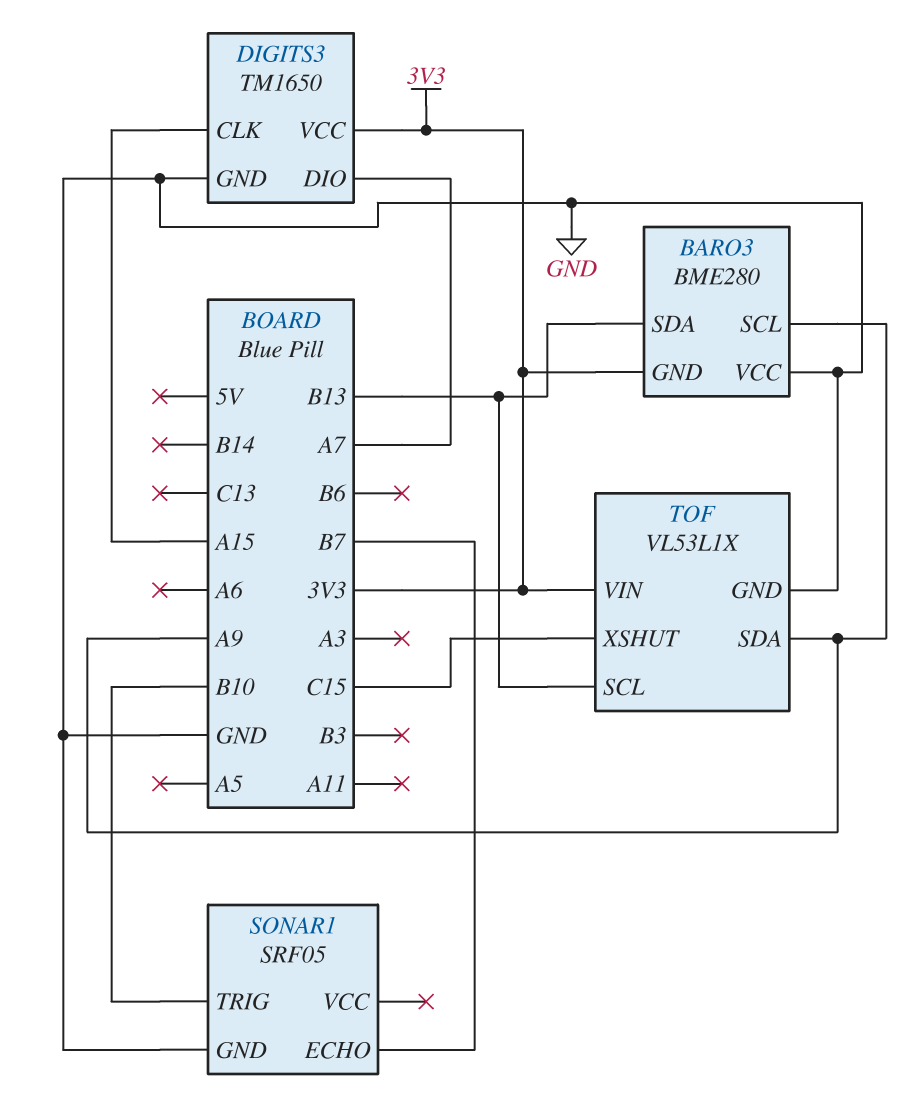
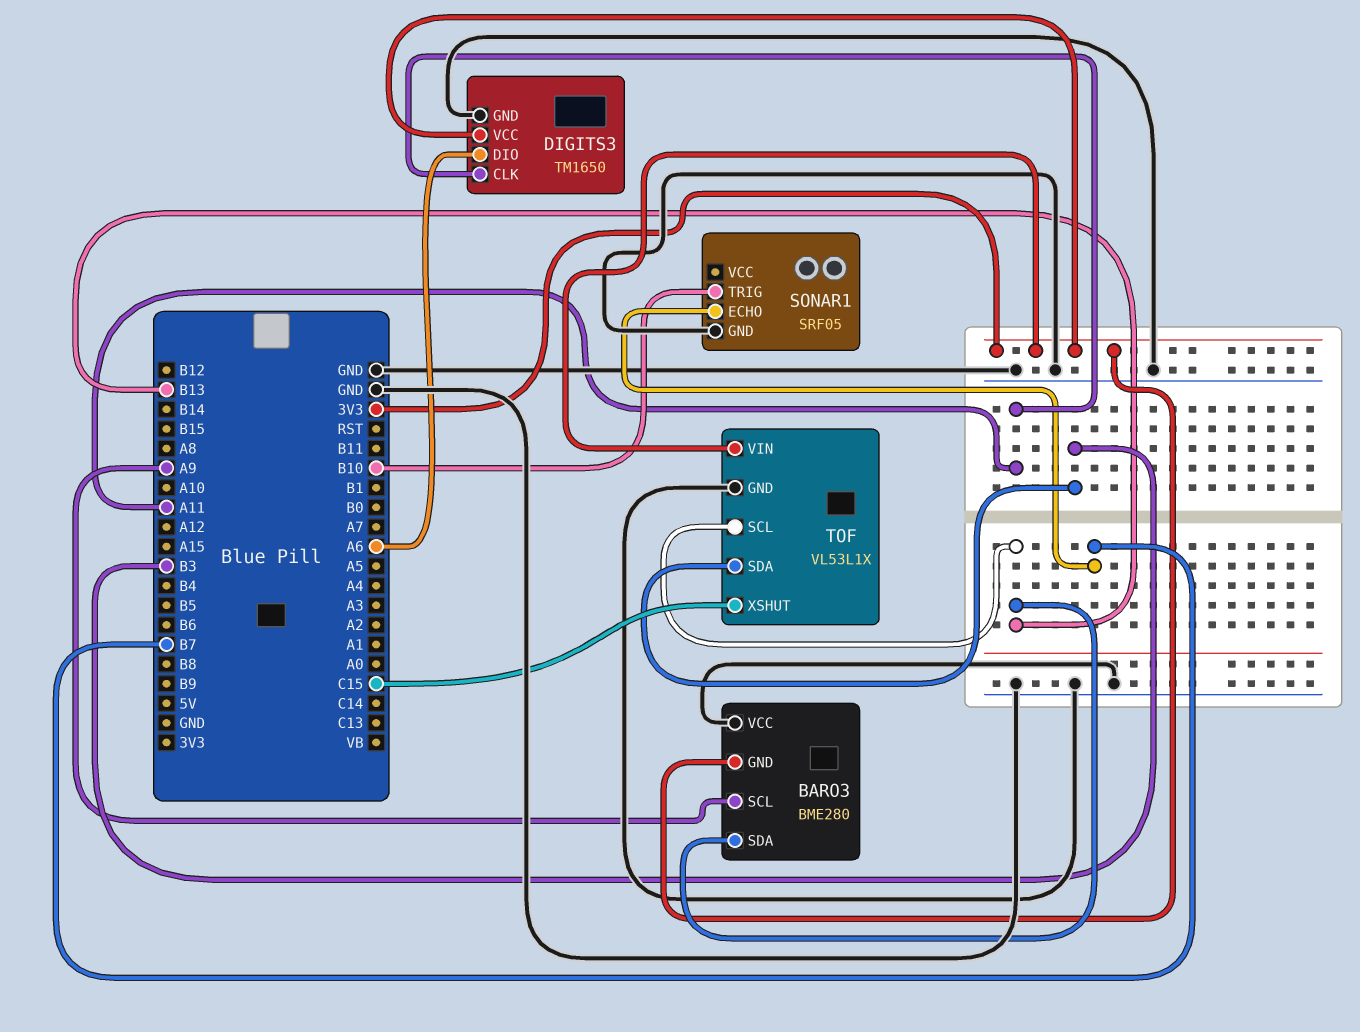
DIGITS3 pin CLK: A15 -> A11
DIGITS3 pin DIO: A7 -> A6
TOF pin SDA: A9 -> B3

